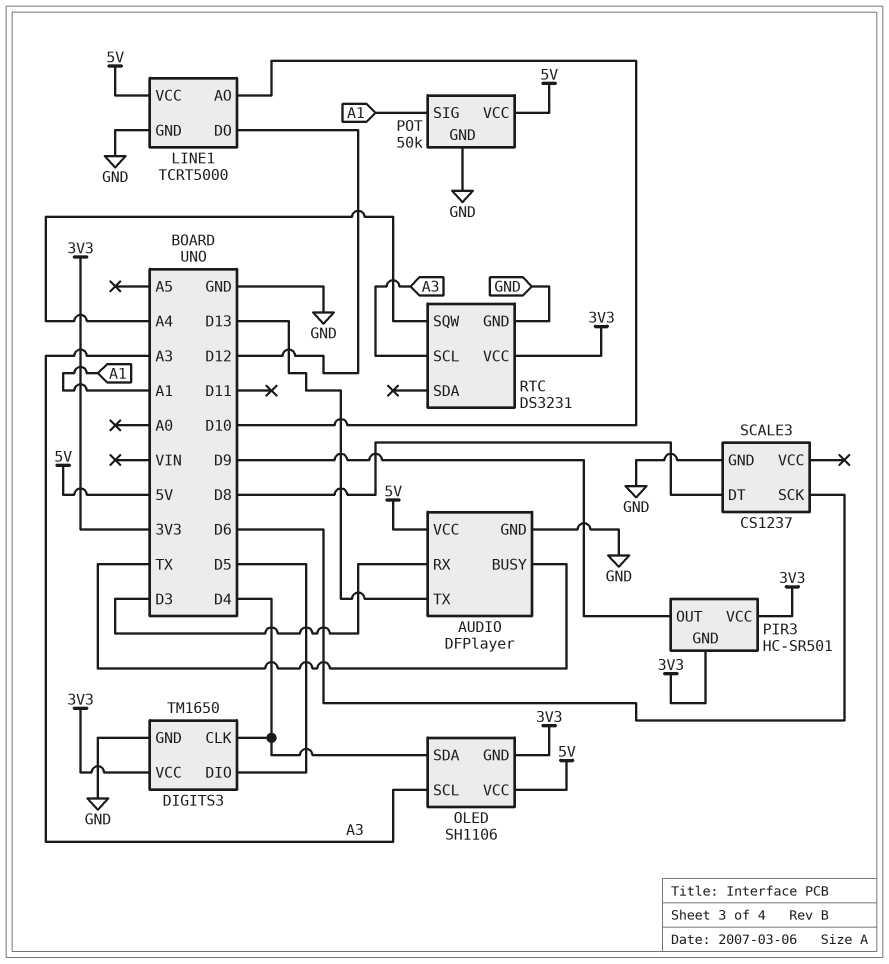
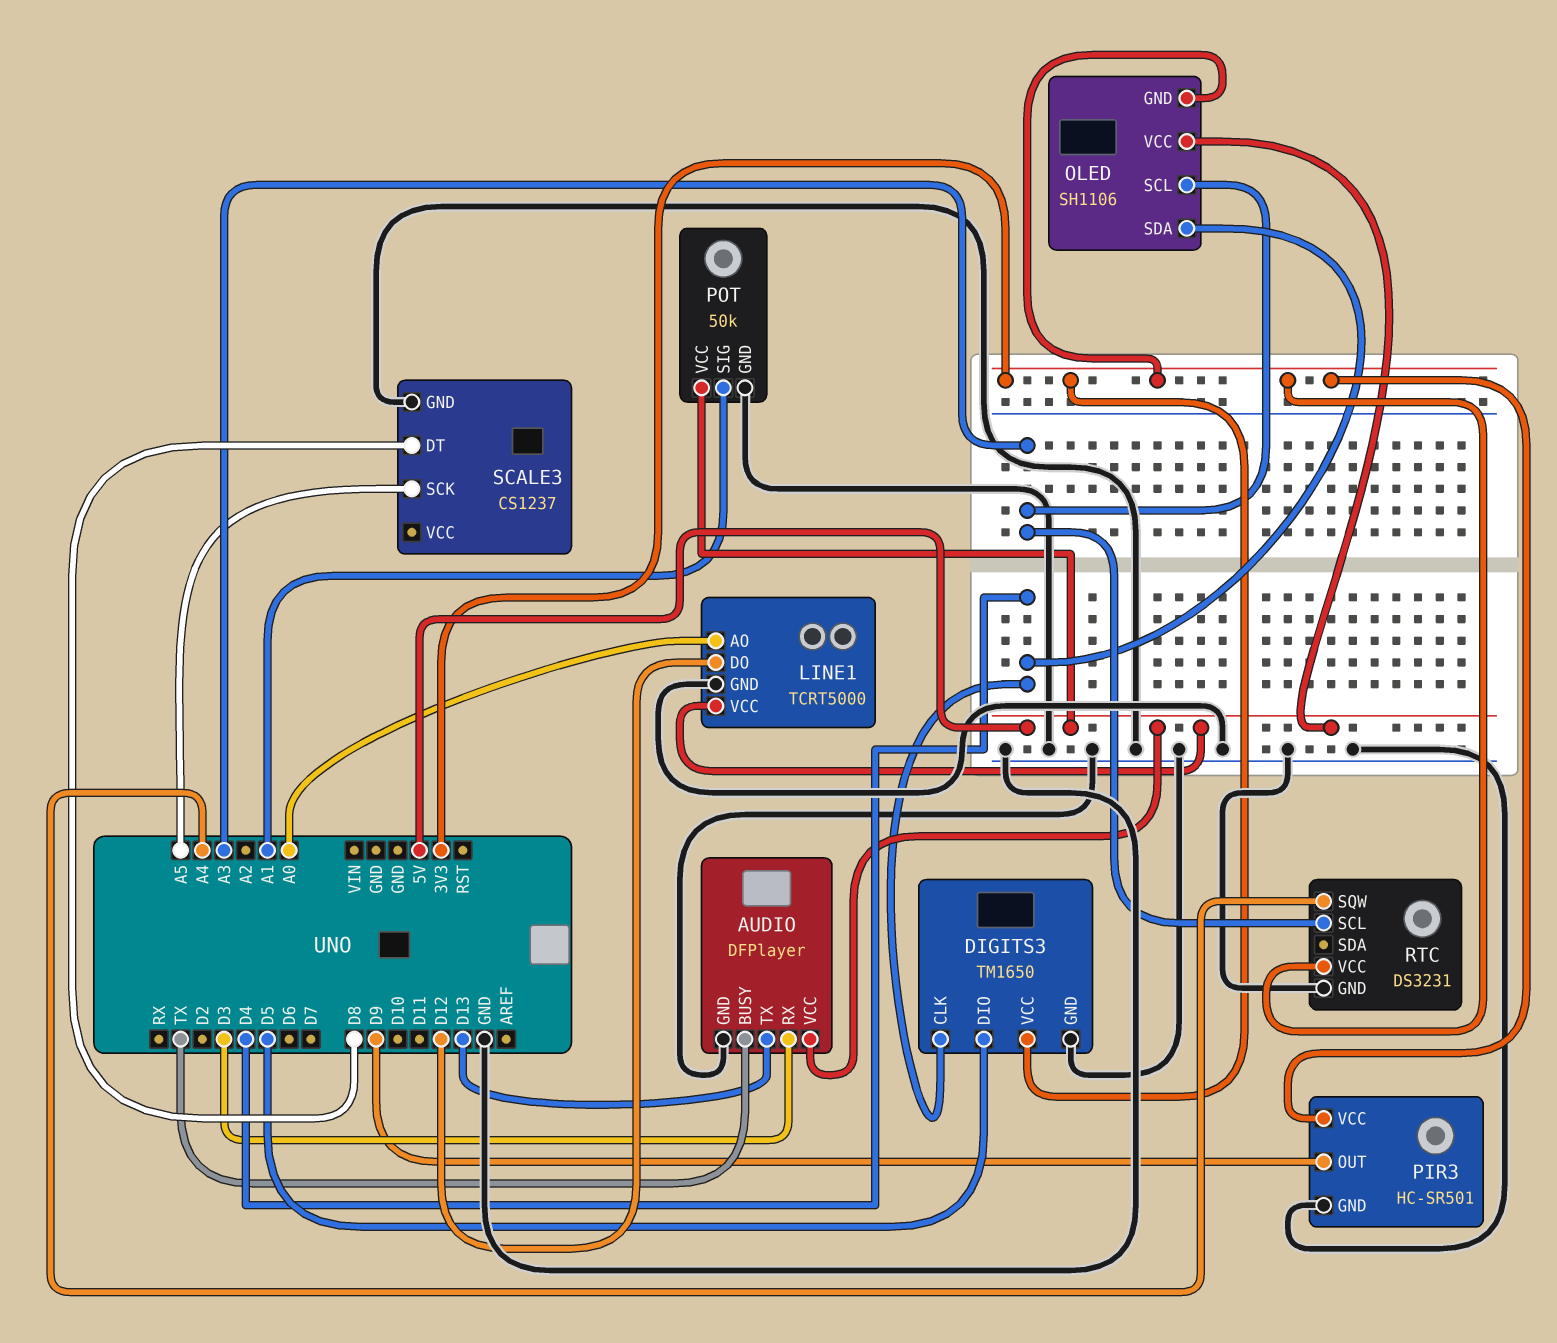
LINE1 pin AO: D10 -> A0
PIR3 pin GND: 3V3 -> GND
SCALE3 pin SCK: D6 -> A5

